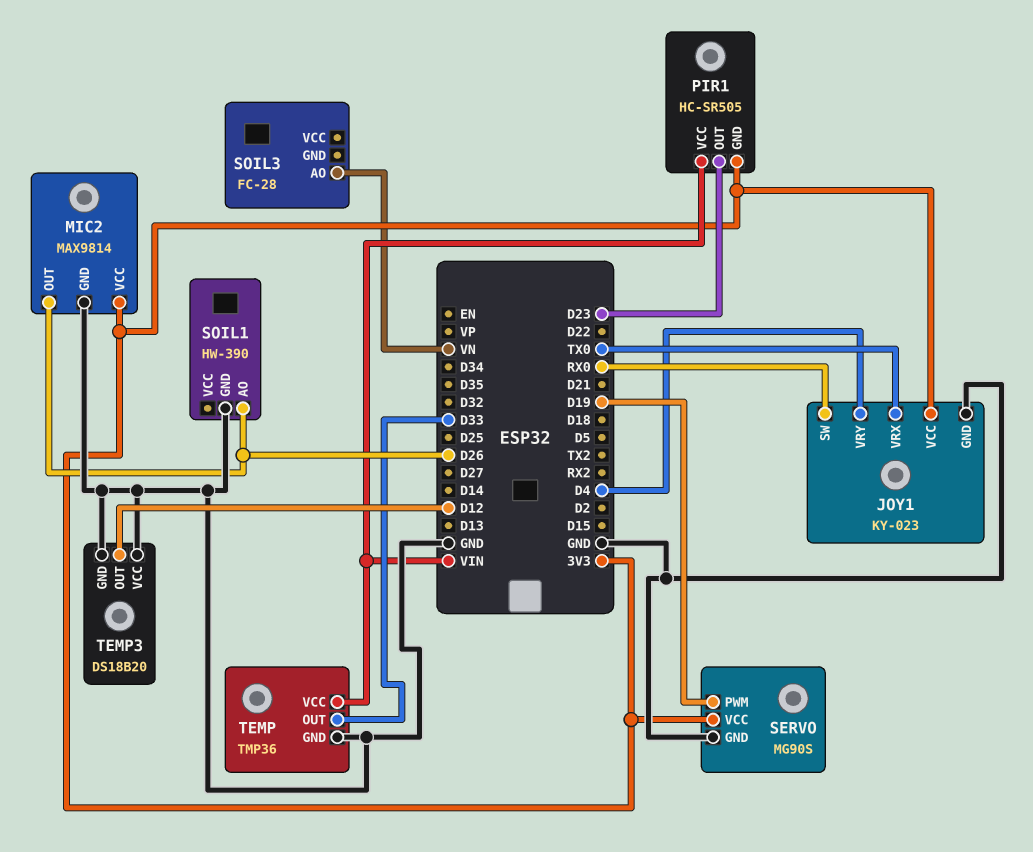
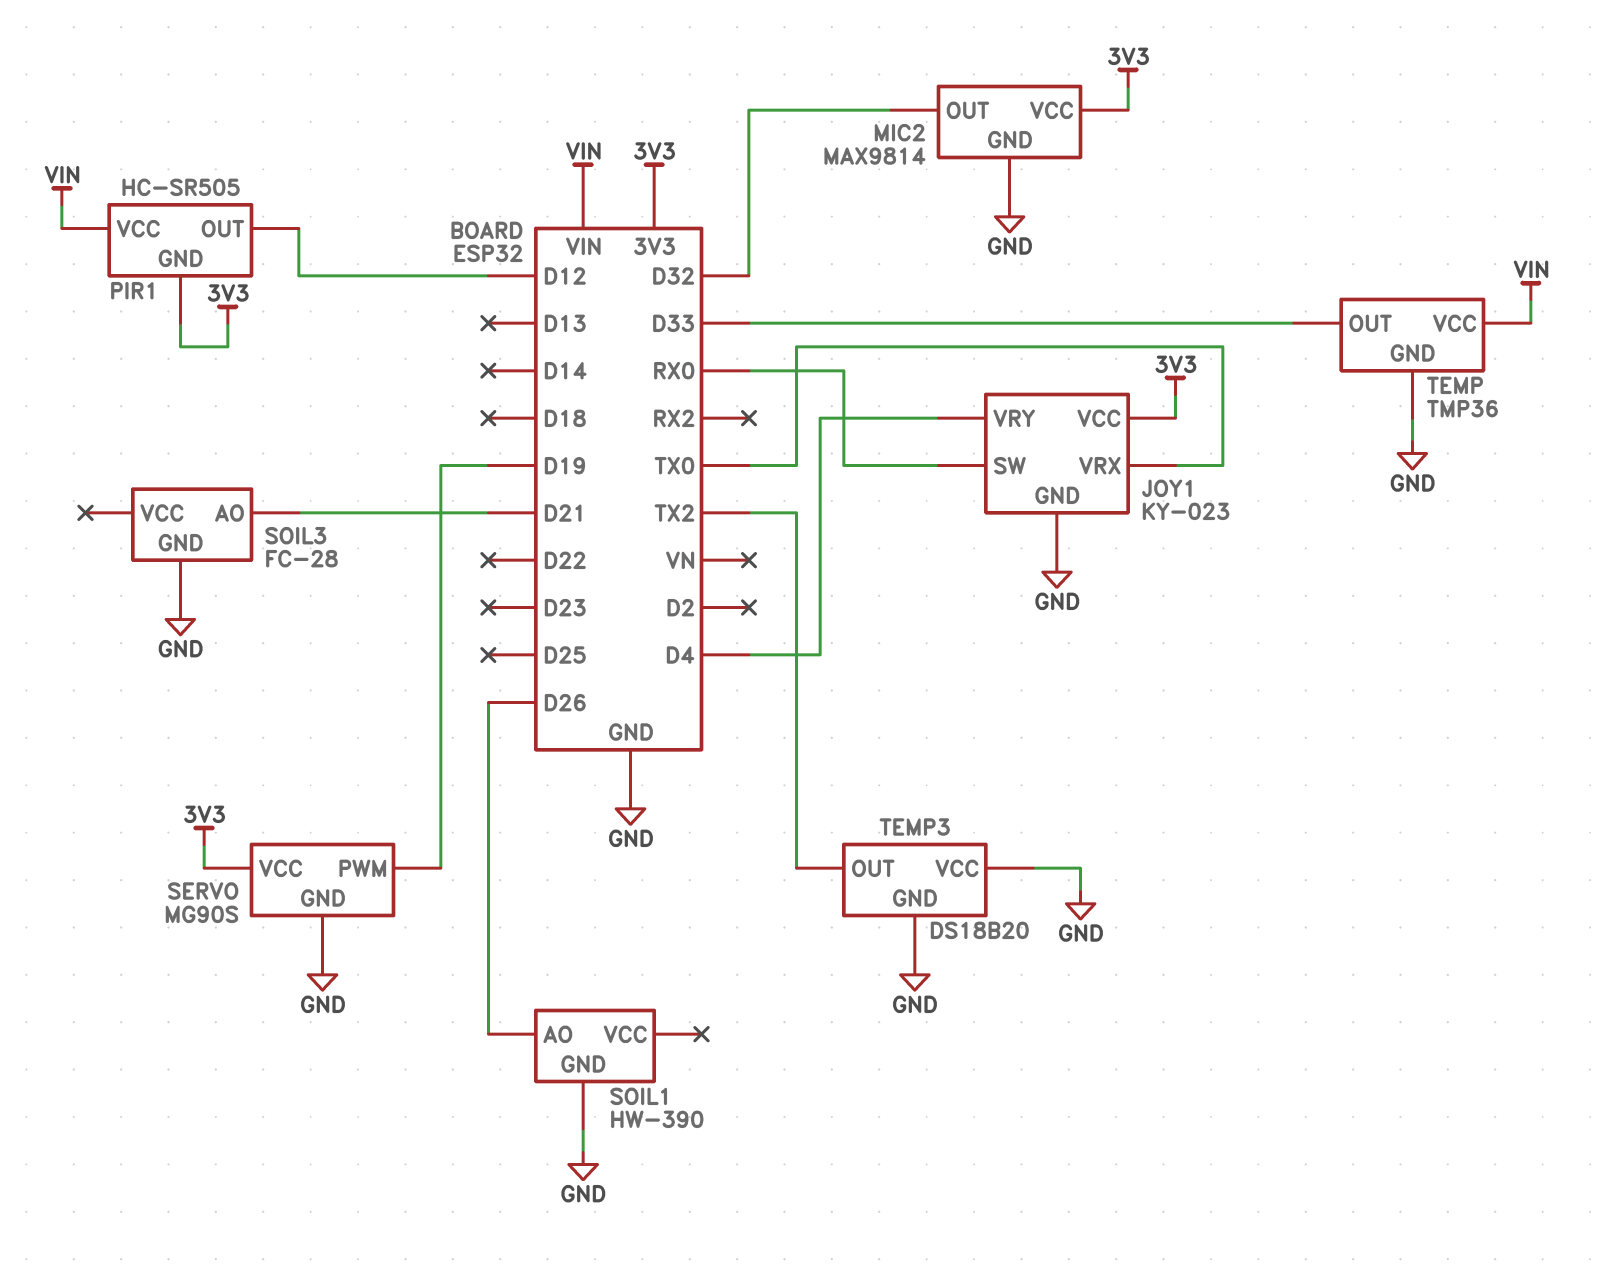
MIC2 pin OUT: D26 -> D32
PIR1 pin OUT: D23 -> D12
SOIL3 pin AO: VN -> D21
SOIL3 pin GND: none -> GND
TEMP3 pin OUT: D12 -> TX2

